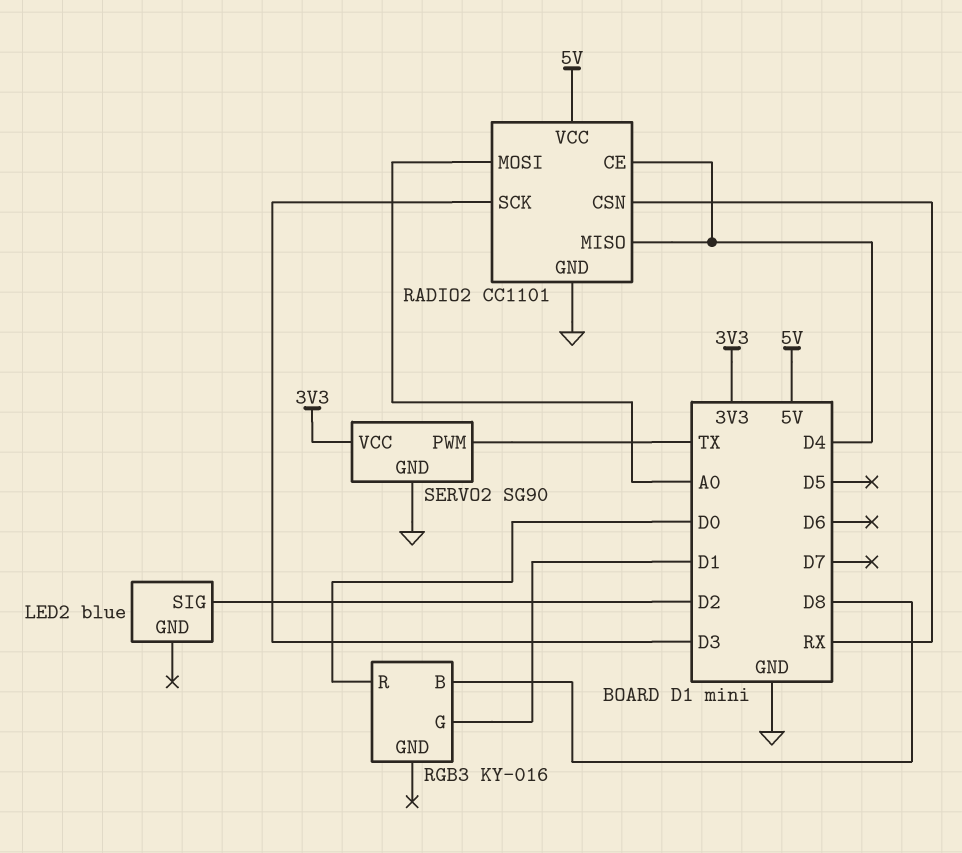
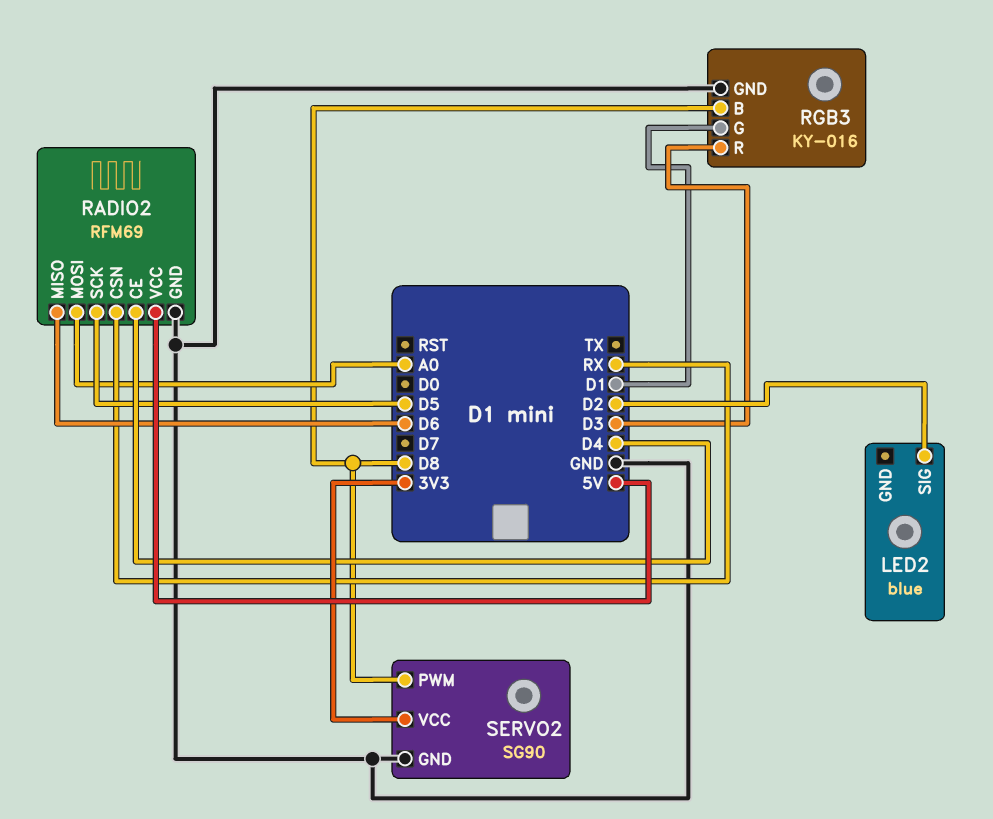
RADIO2: CC1101 -> RFM69
RADIO2 pin MISO: D4 -> D6
RADIO2 pin SCK: D3 -> D5
RGB3 pin GND: none -> GND
RGB3 pin R: D0 -> D3
SERVO2 pin PWM: TX -> D8

